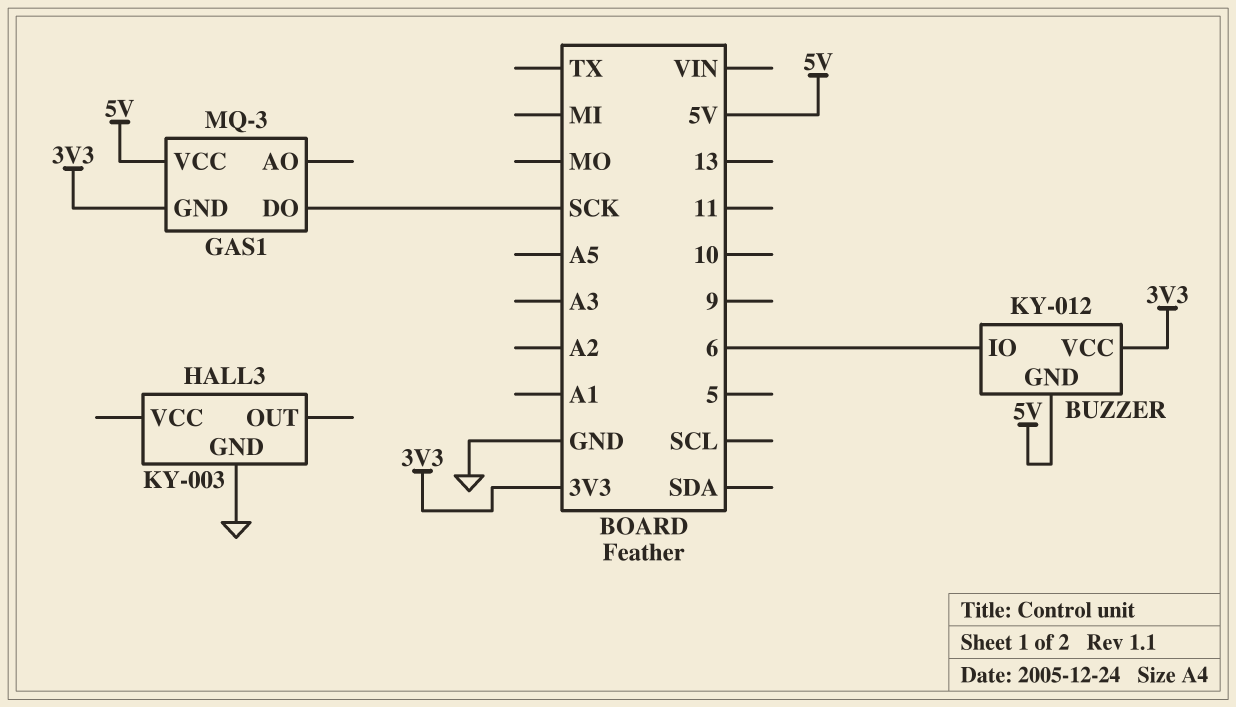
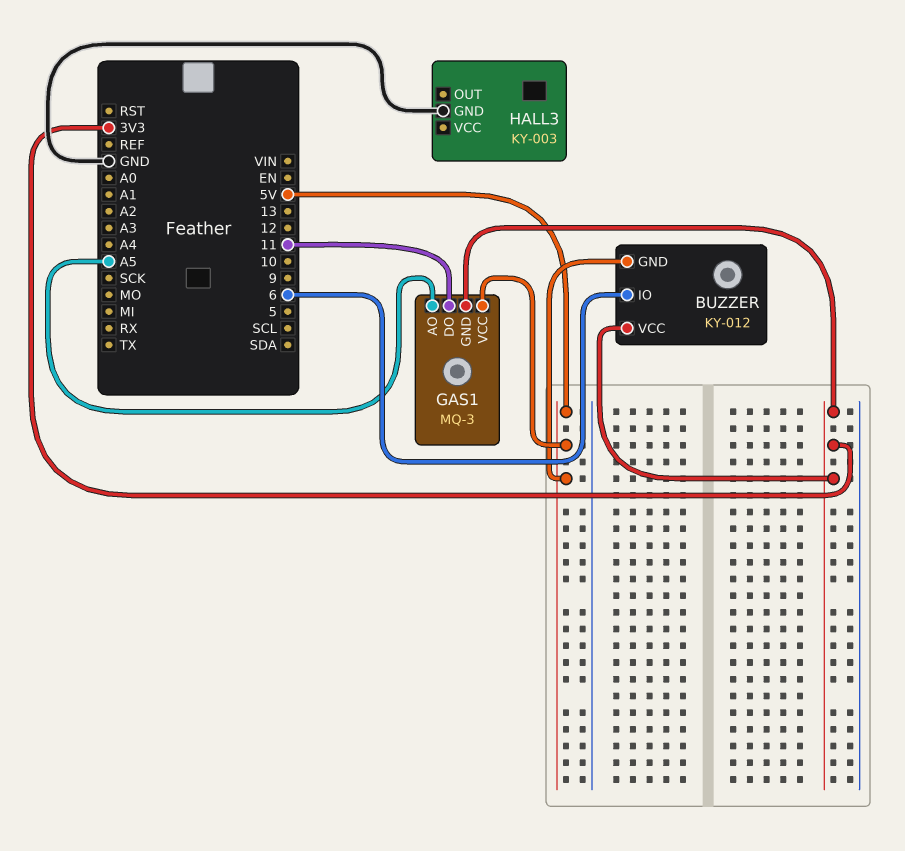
GAS1 pin AO: none -> A5
GAS1 pin DO: SCK -> 11

